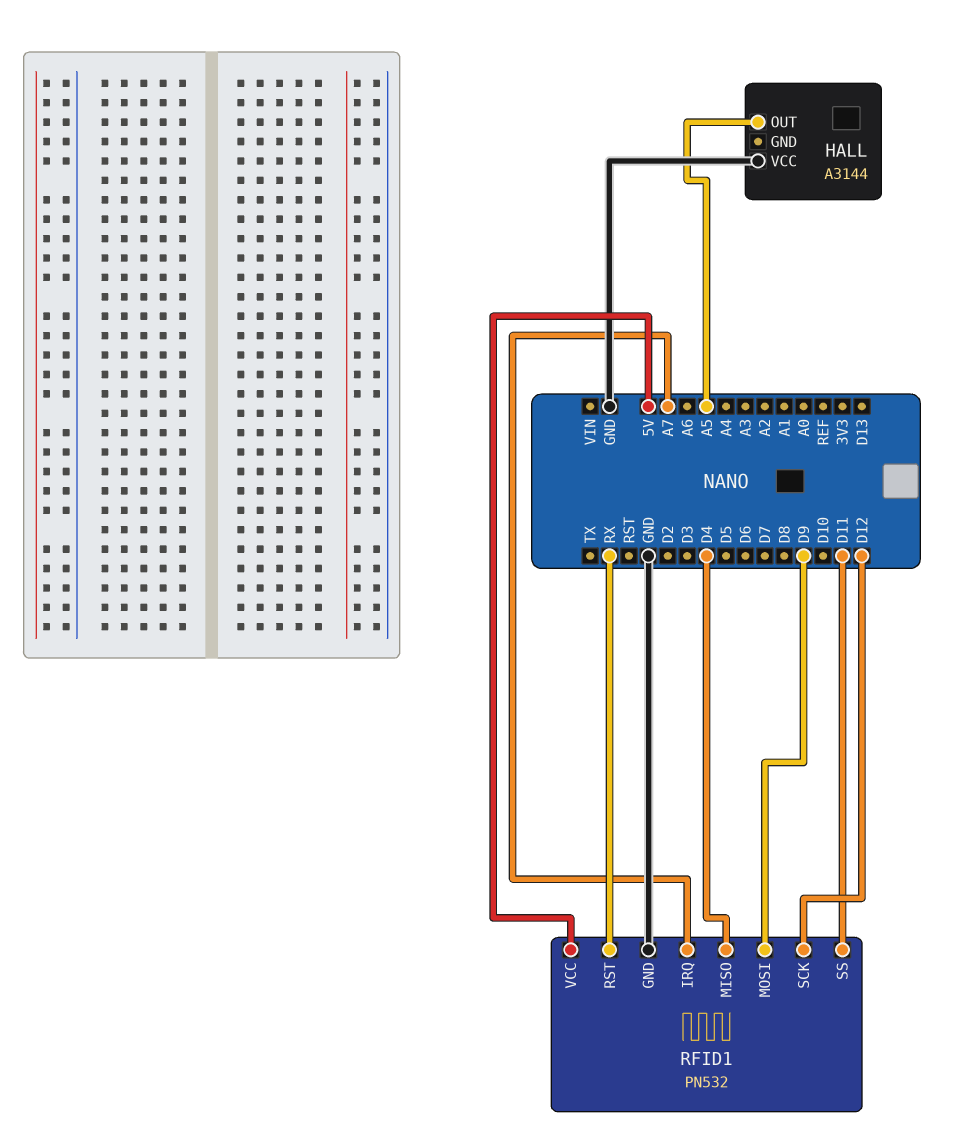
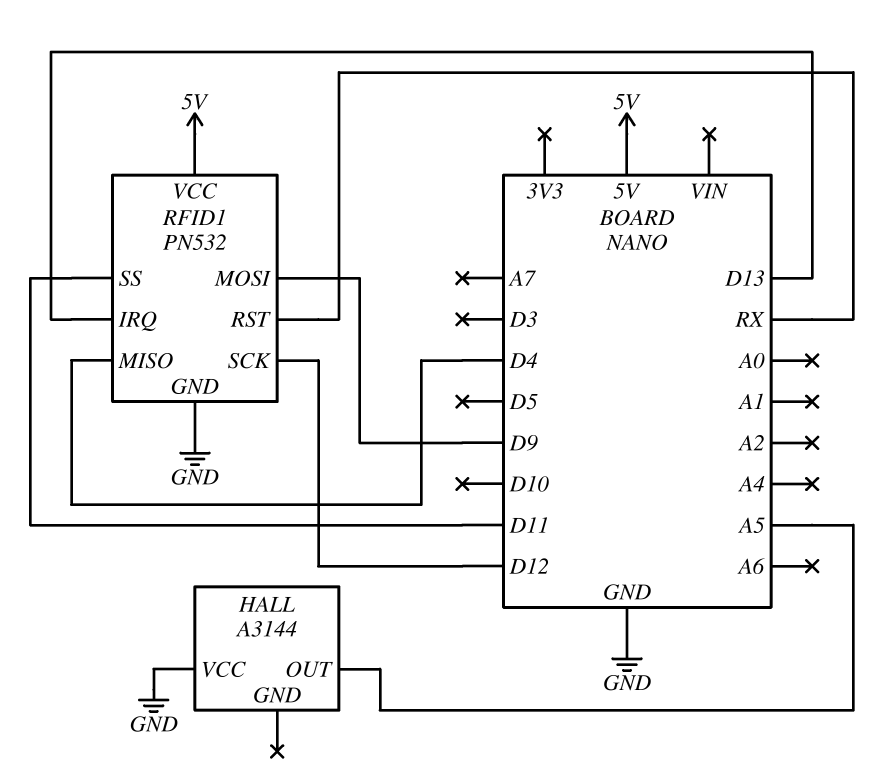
RFID1 pin IRQ: A7 -> D13

